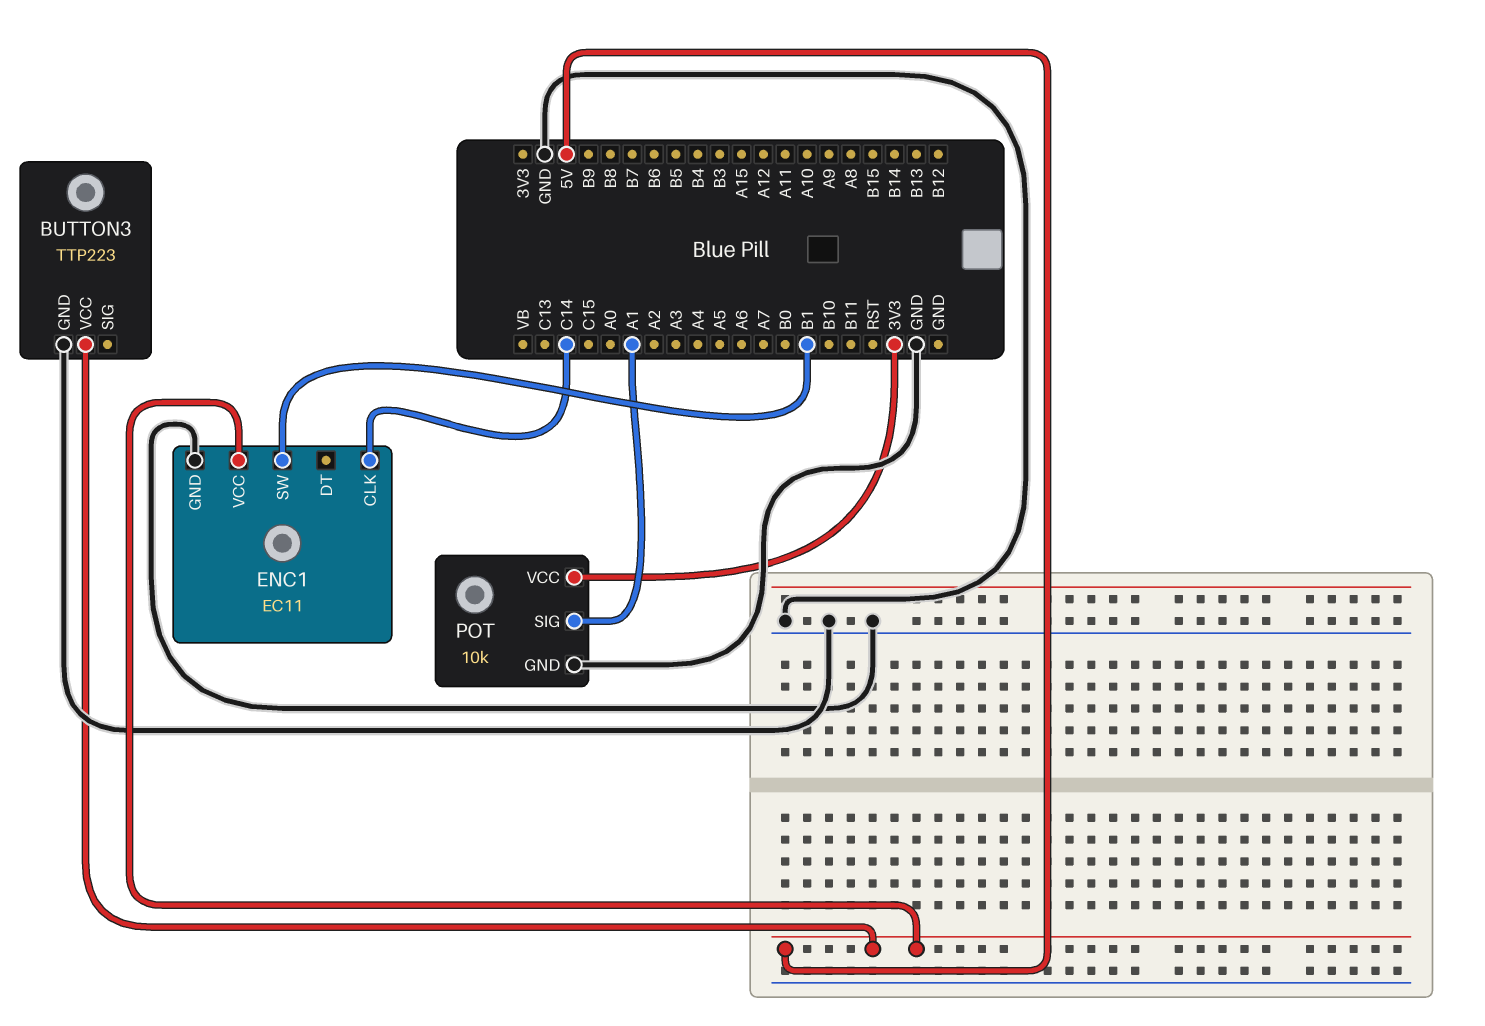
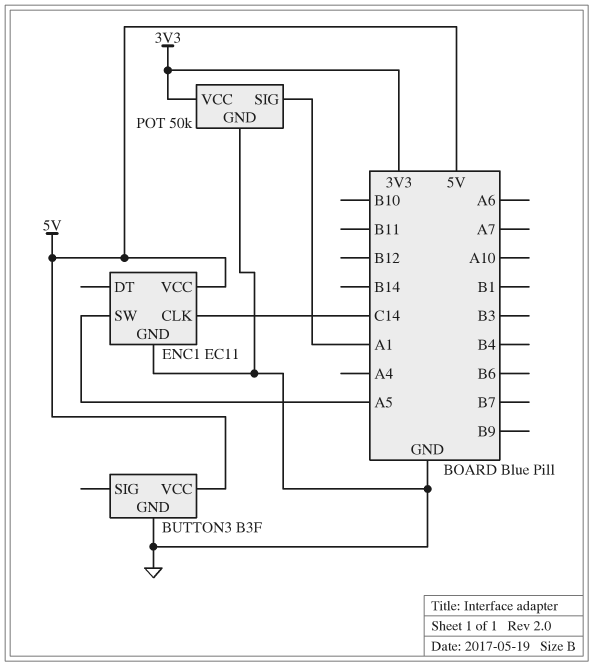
BUTTON3: TTP223 -> B3F
ENC1 pin SW: B1 -> A5
POT: 10k -> 50k

